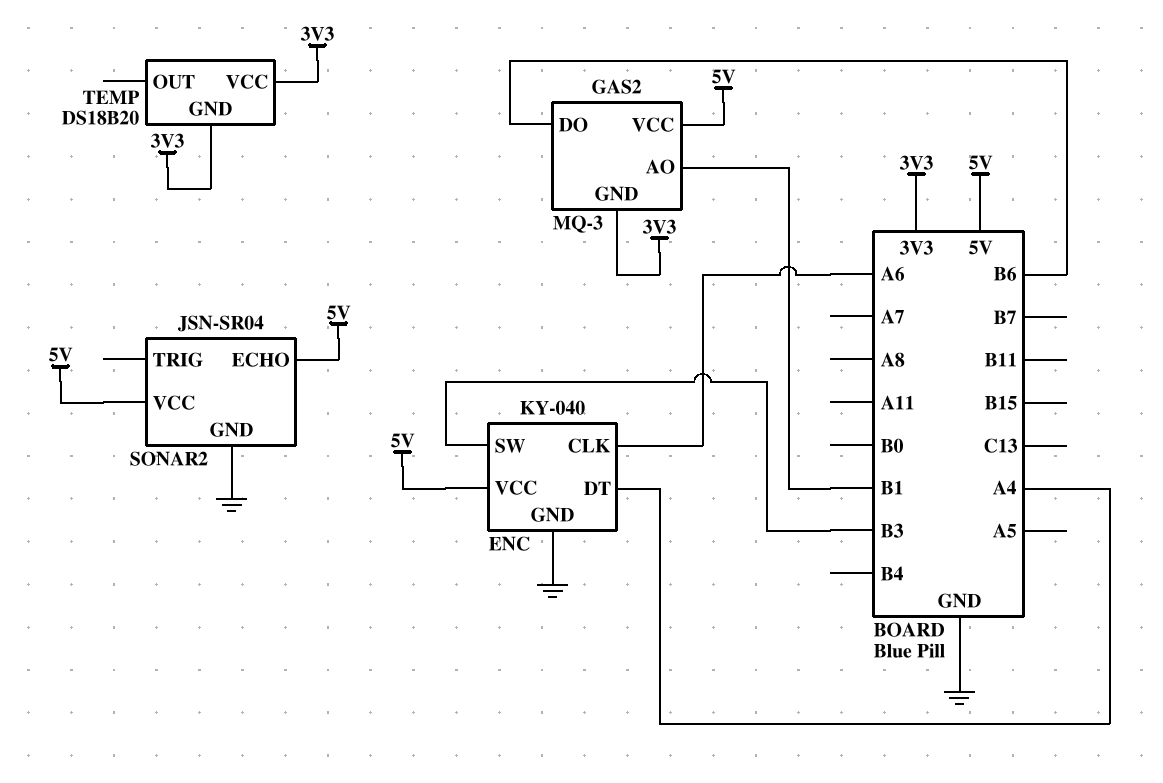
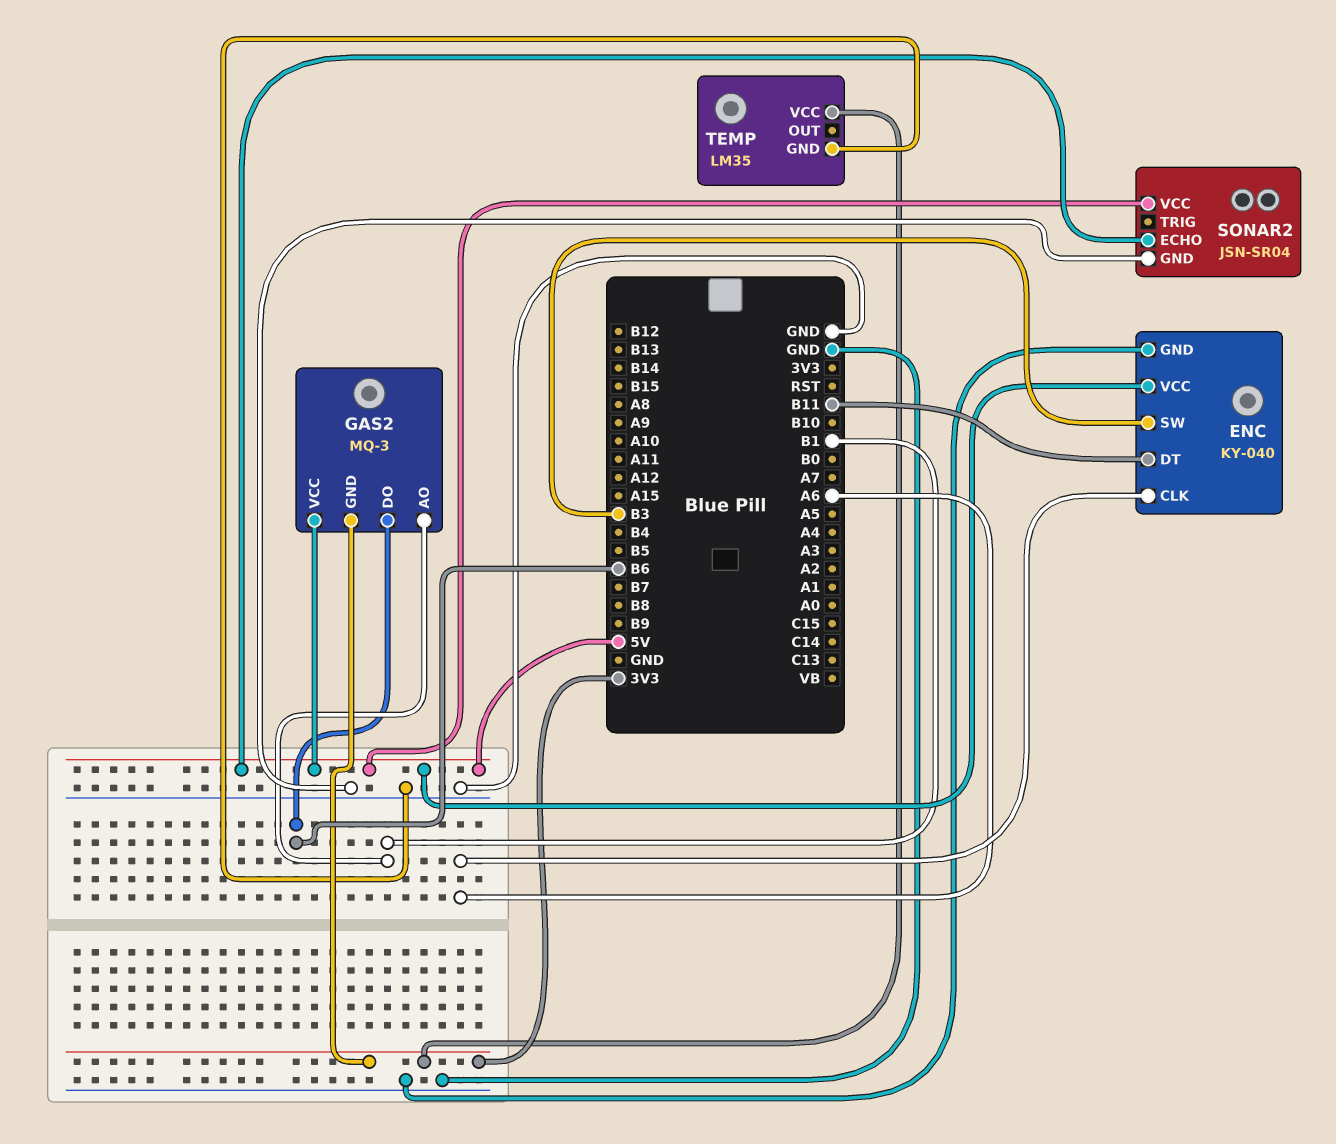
ENC pin DT: A4 -> B11
TEMP: DS18B20 -> LM35
TEMP pin GND: 3V3 -> GND

